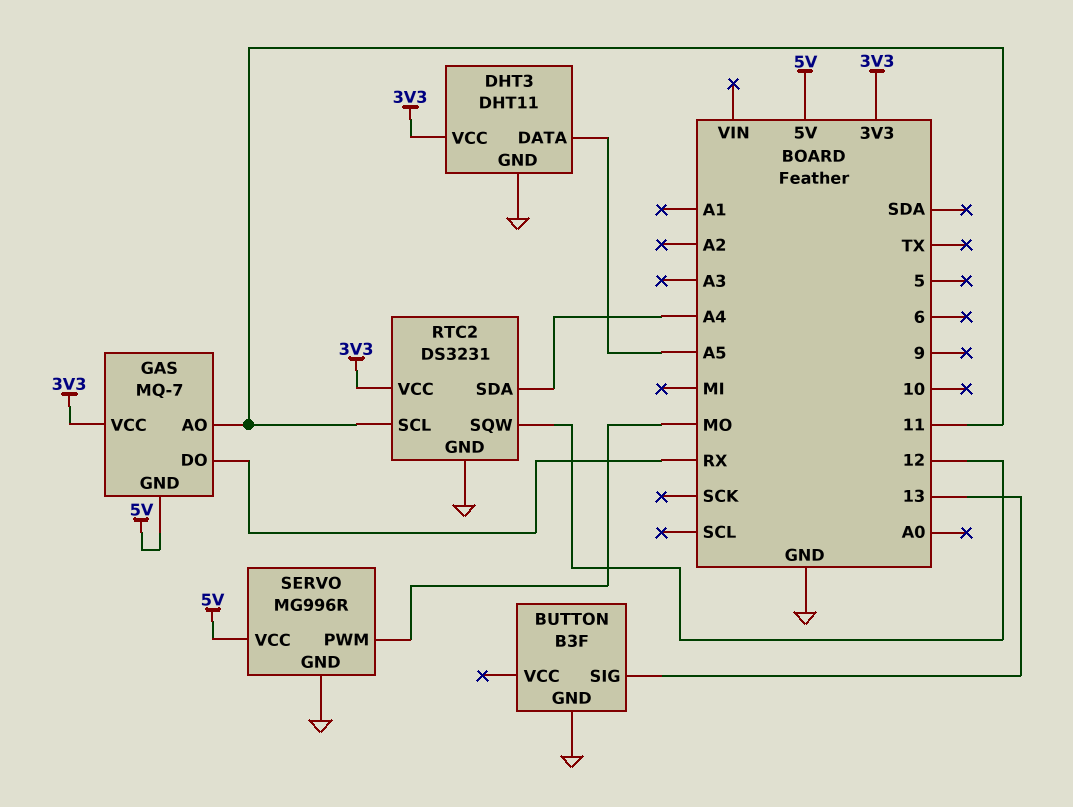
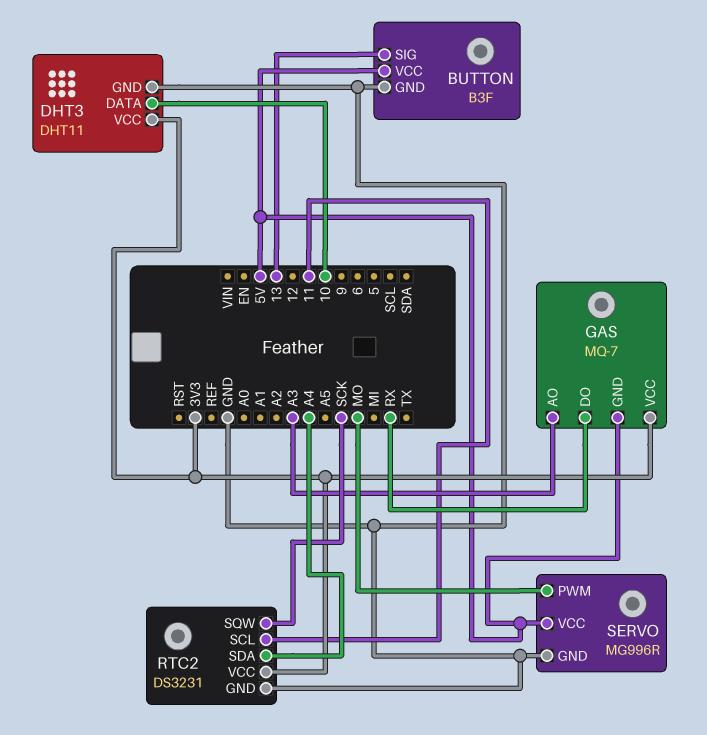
BUTTON pin VCC: none -> 5V
DHT3 pin DATA: A5 -> 10
GAS pin AO: 11 -> A3
RTC2 pin SQW: 12 -> SCK

